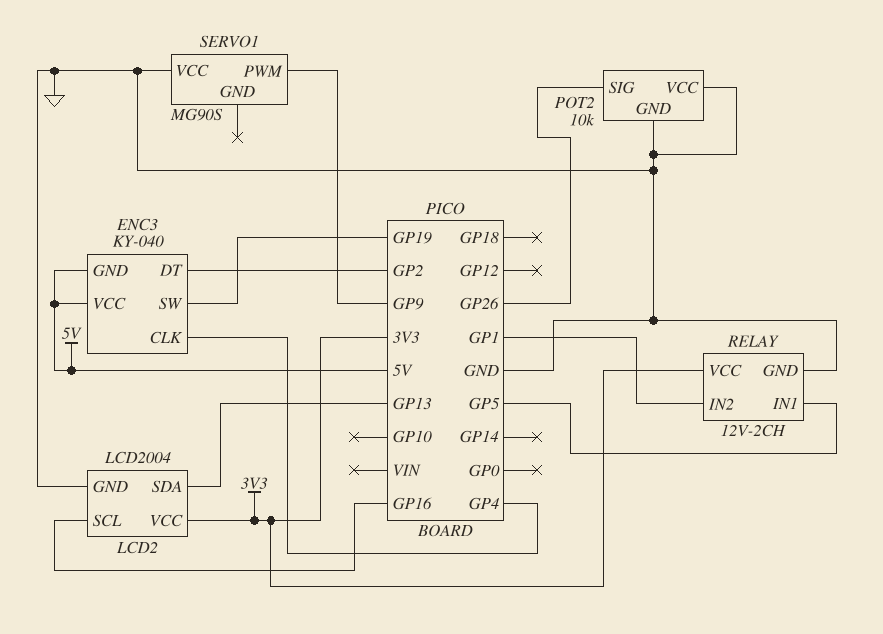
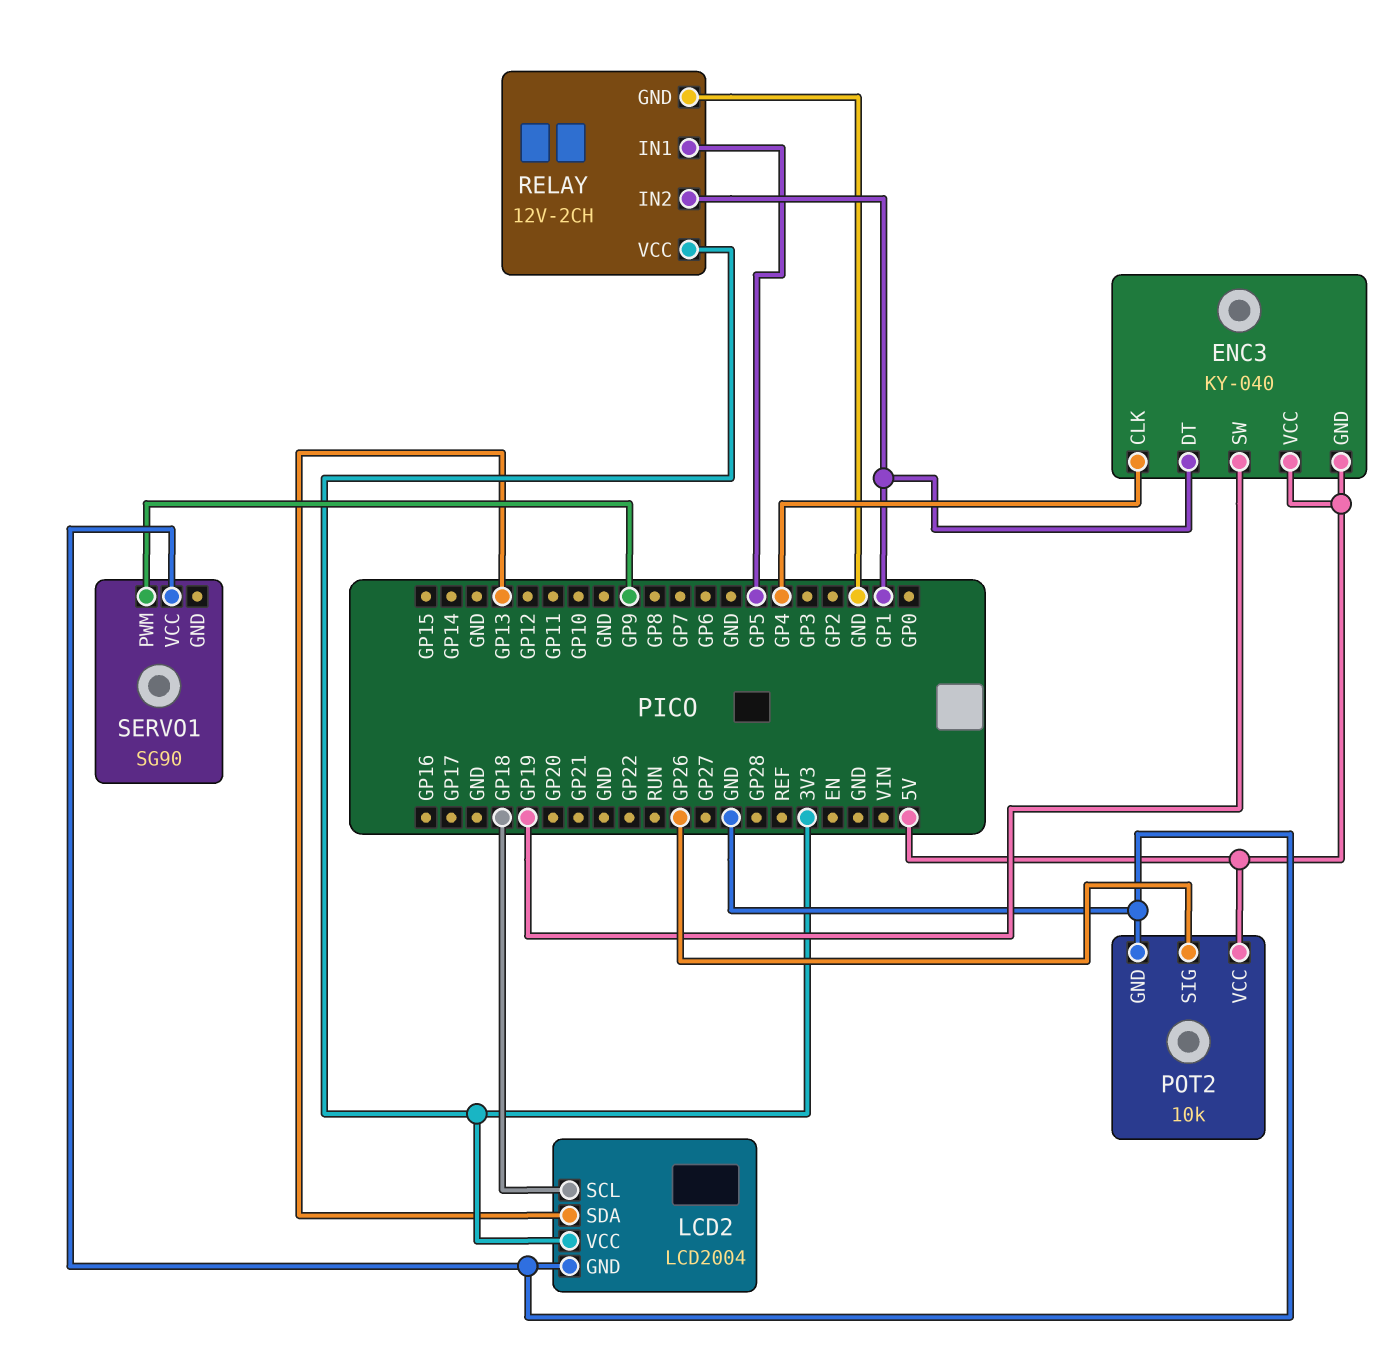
ENC3 pin DT: GP2 -> GP1
LCD2 pin SCL: GP16 -> GP18
POT2 pin VCC: GND -> 5V
SERVO1: MG90S -> SG90

